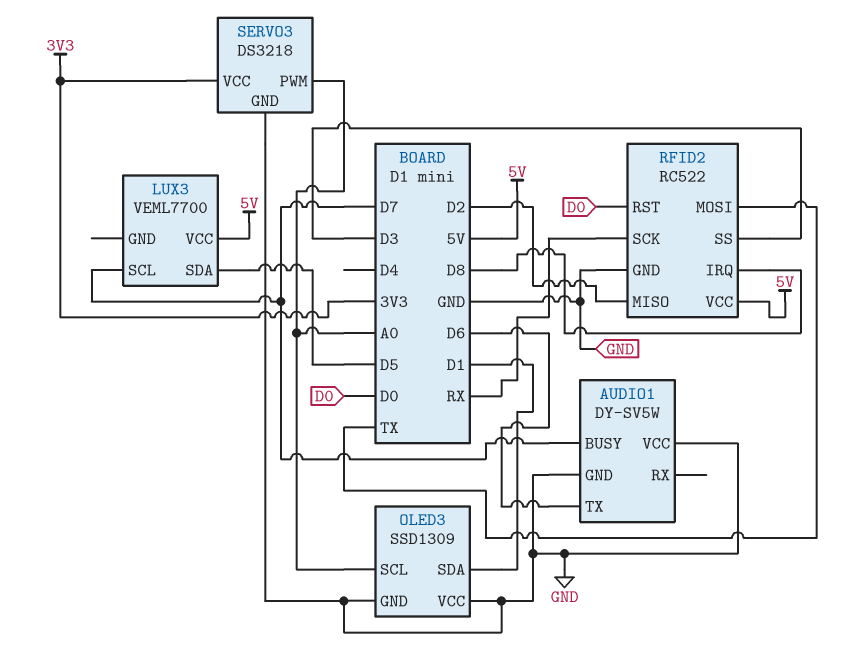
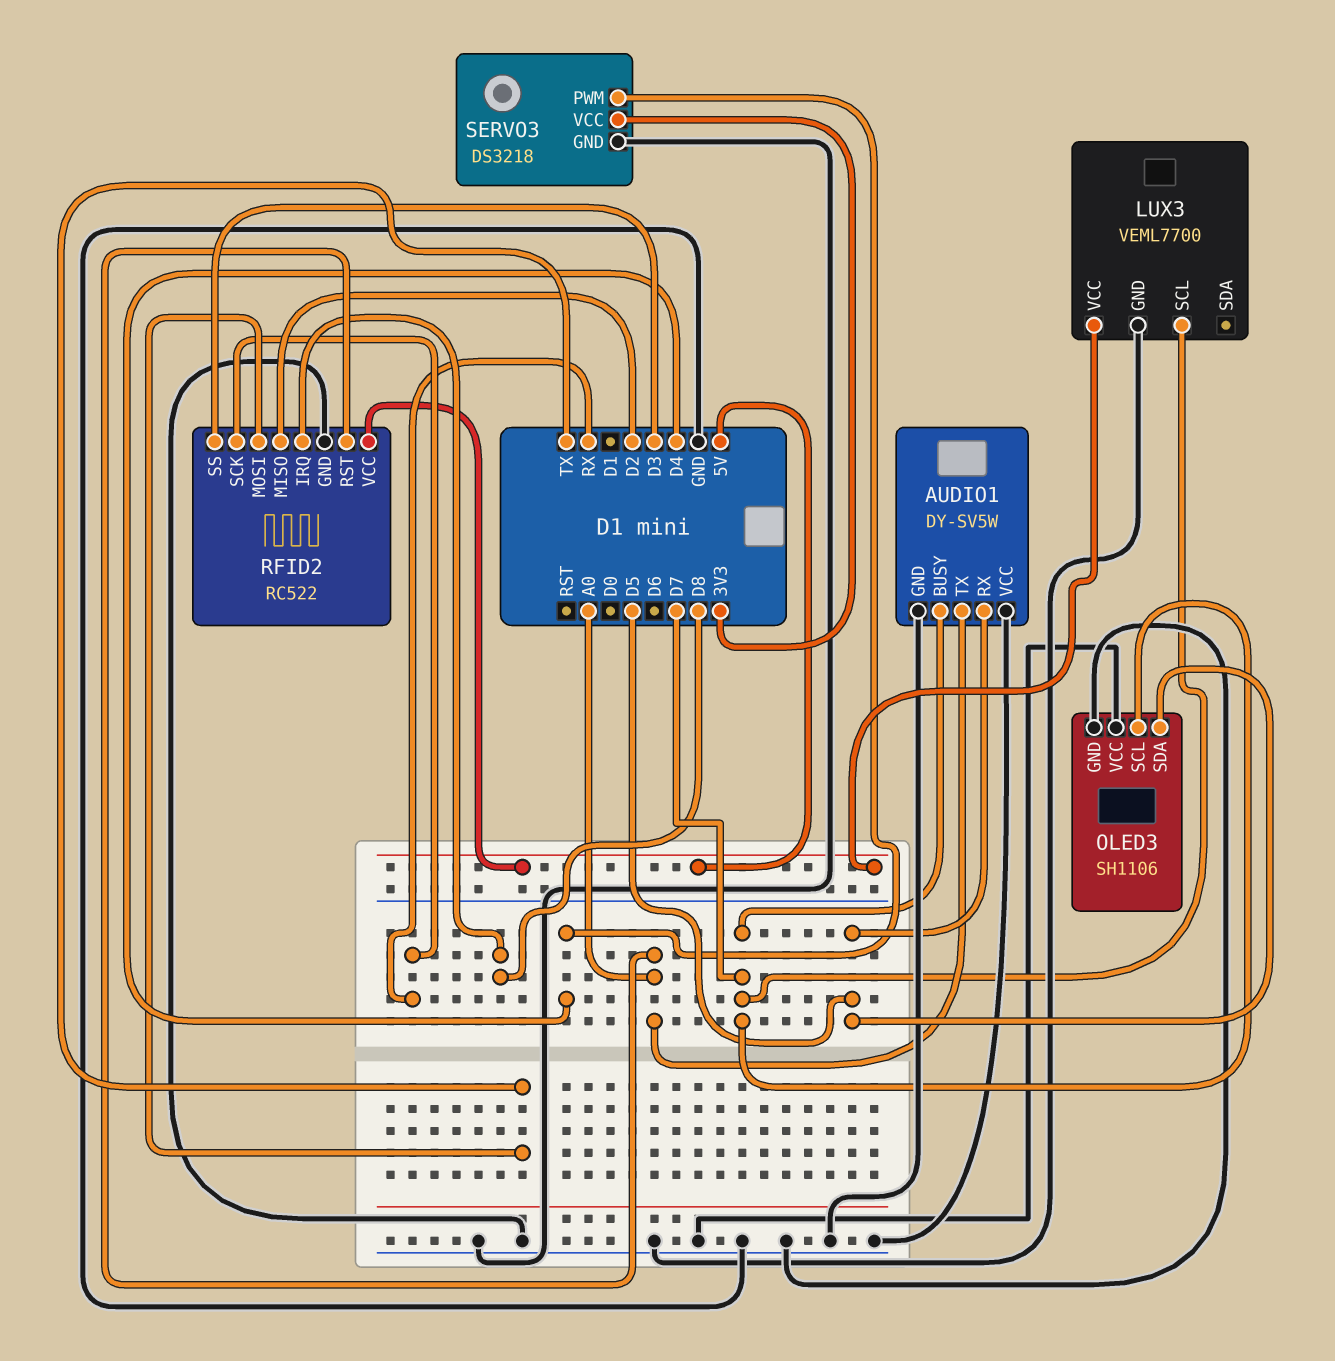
AUDIO1 pin RX: none -> D5
AUDIO1 pin TX: D6 -> A0
LUX3 pin GND: none -> GND
LUX3 pin SDA: D5 -> none
OLED3: SSD1309 -> SH1106
OLED3 pin SCL: A0 -> D7
OLED3 pin SDA: D1 -> D5
RFID2 pin RST: D0 -> A0
SERVO3 pin PWM: A0 -> D4

